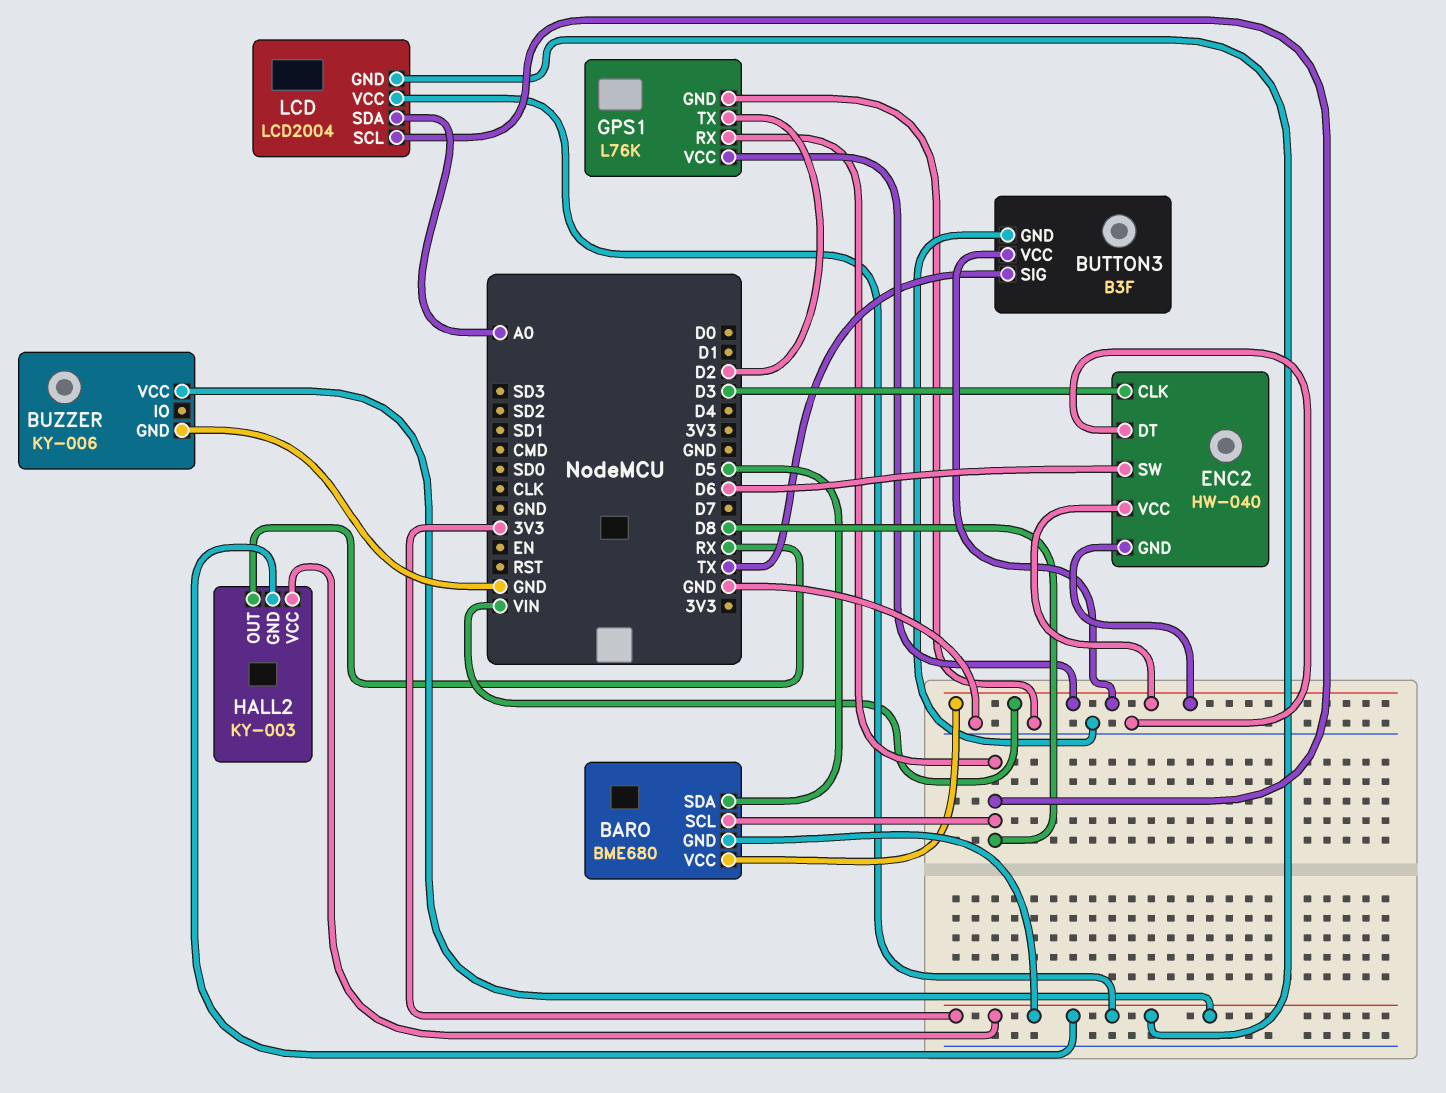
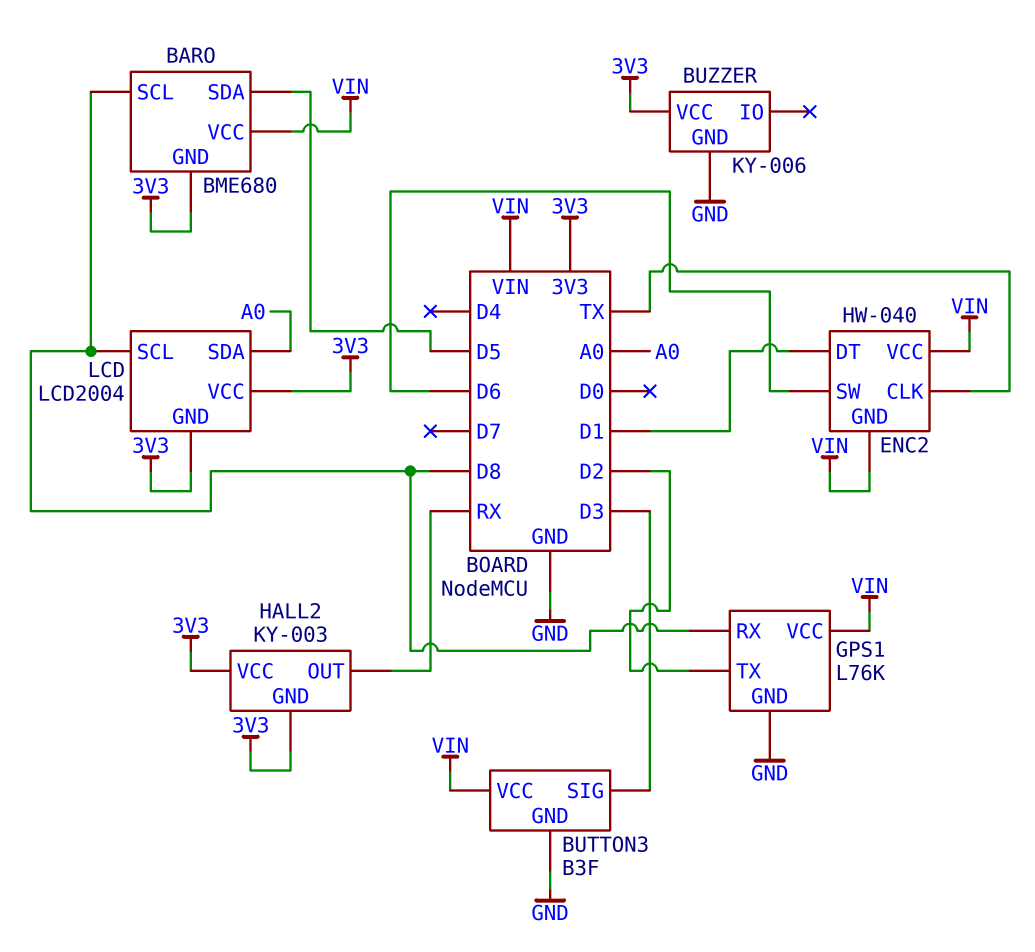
BUTTON3 pin SIG: TX -> D3
ENC2 pin CLK: D3 -> TX
ENC2 pin DT: GND -> D1

